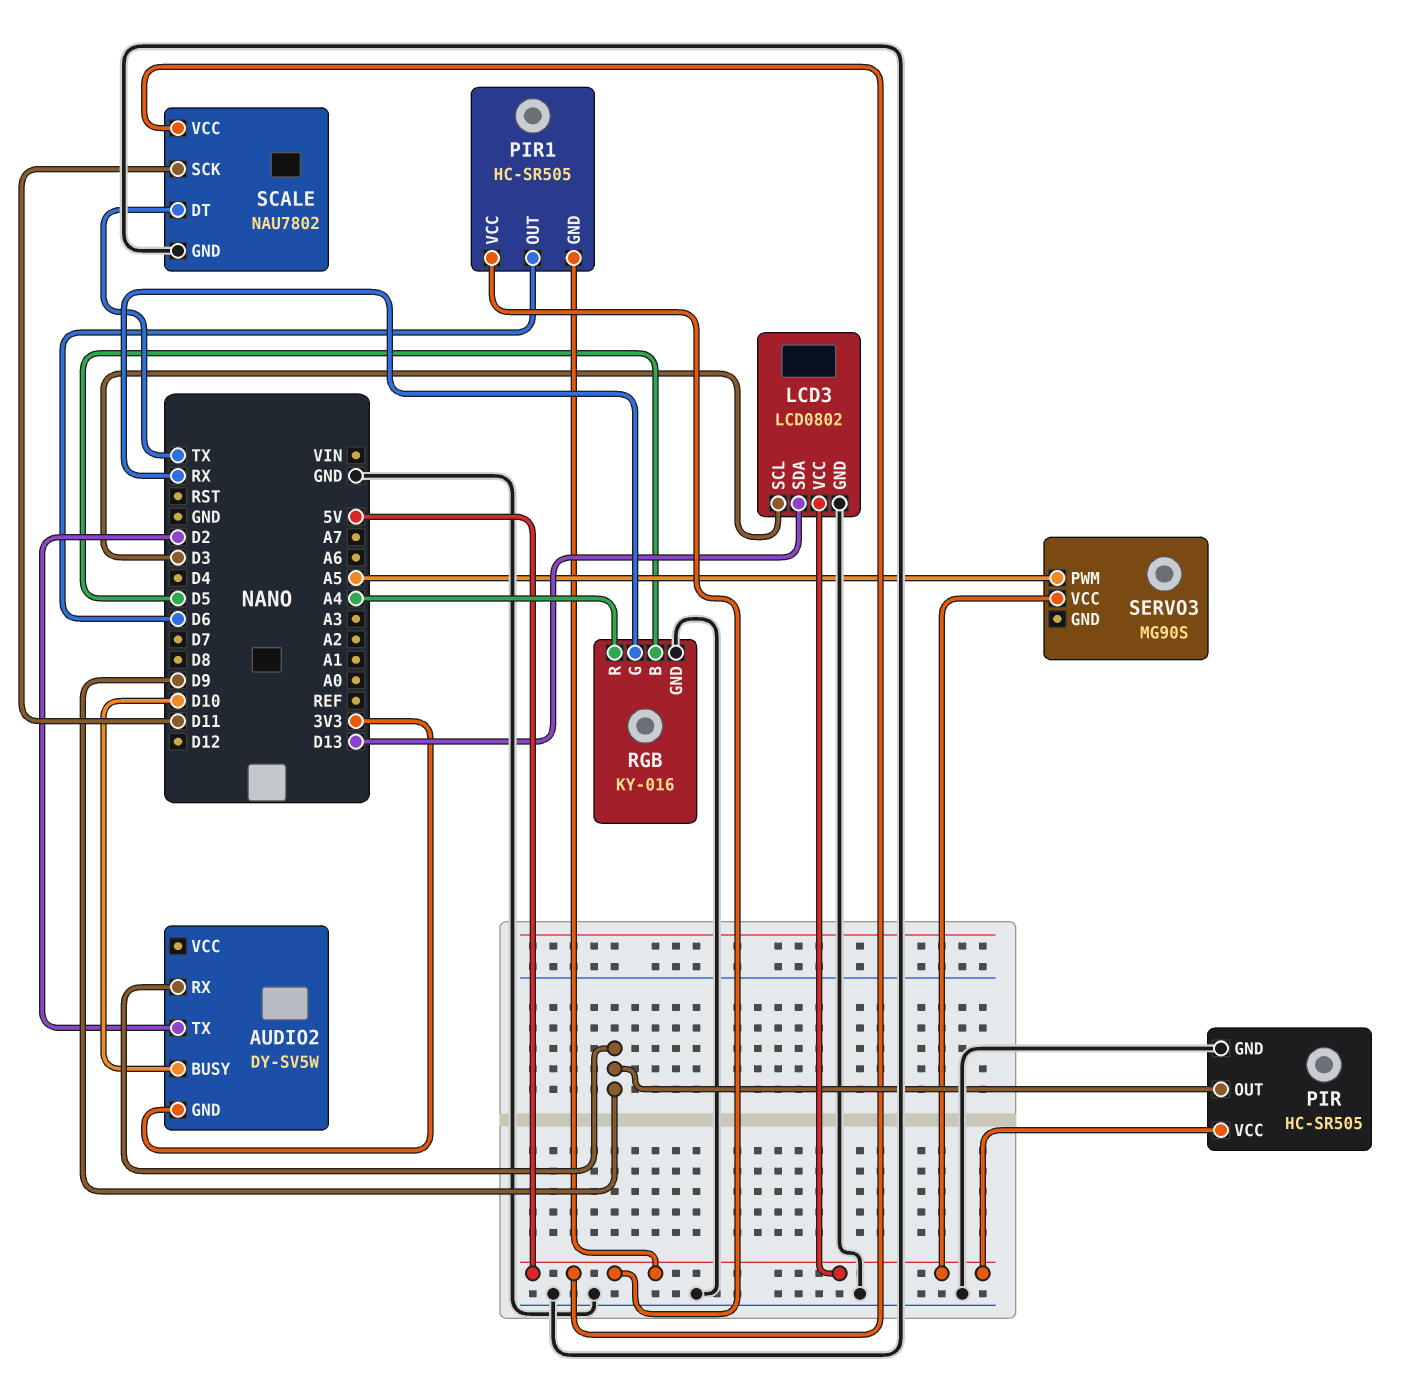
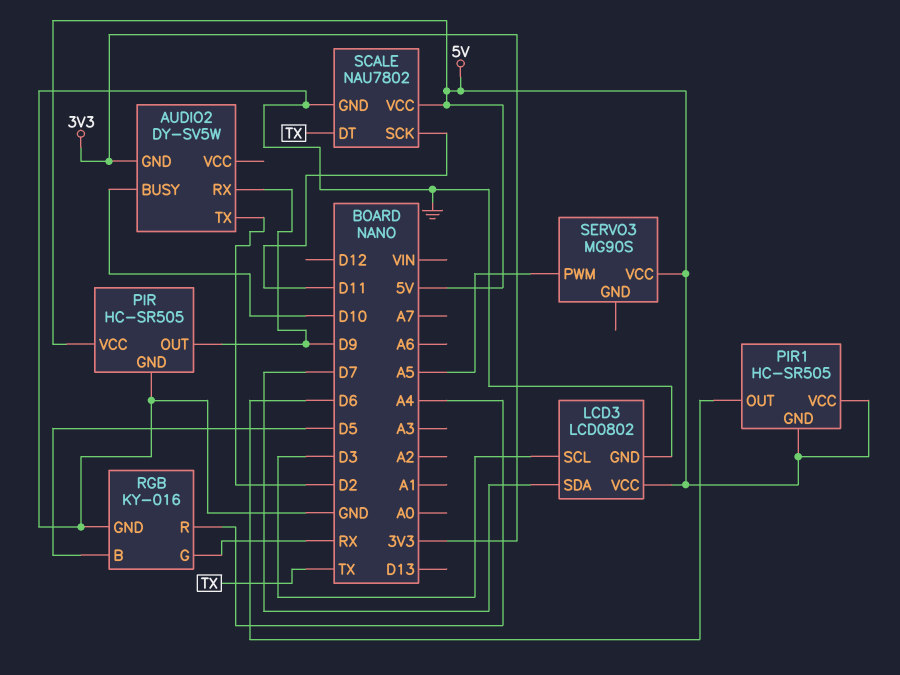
LCD3 pin SDA: D13 -> D7

